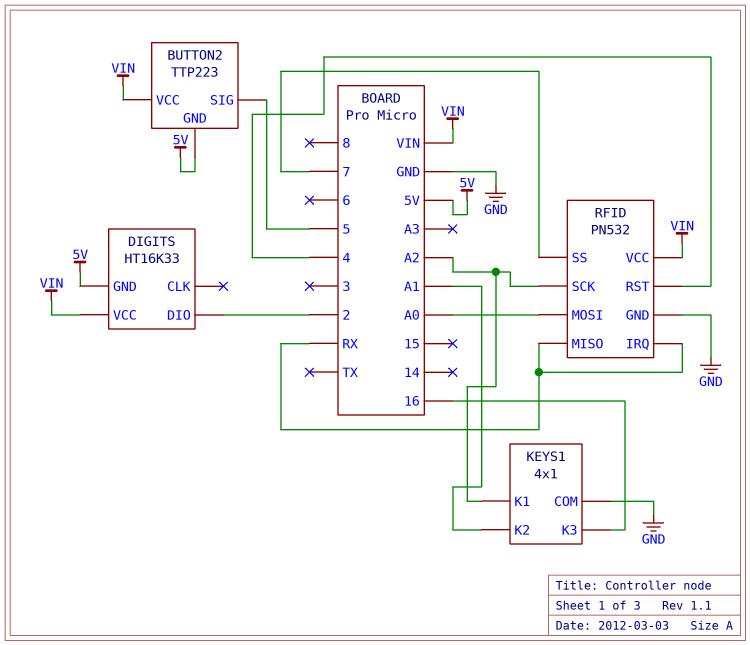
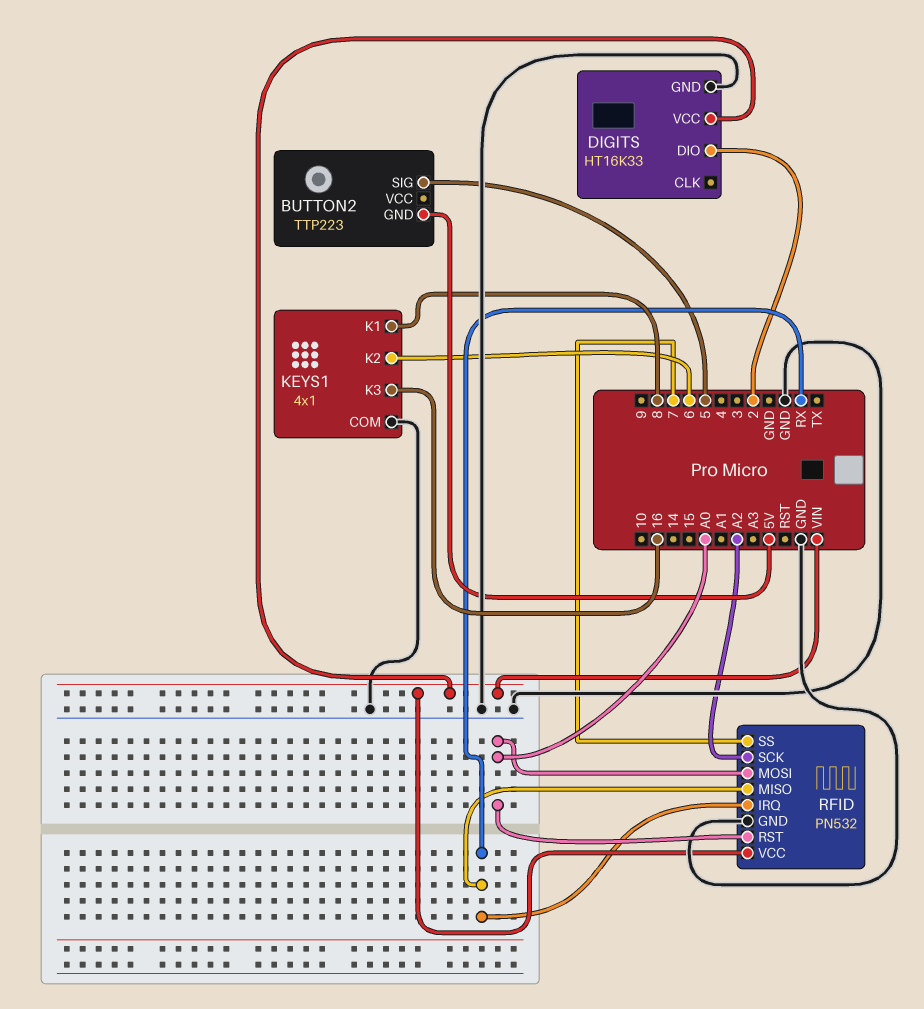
BUTTON2 pin VCC: VIN -> none
DIGITS pin GND: 5V -> GND
KEYS1 pin K1: A2 -> 8
KEYS1 pin K2: A1 -> 6
RFID pin RST: 4 -> A0

